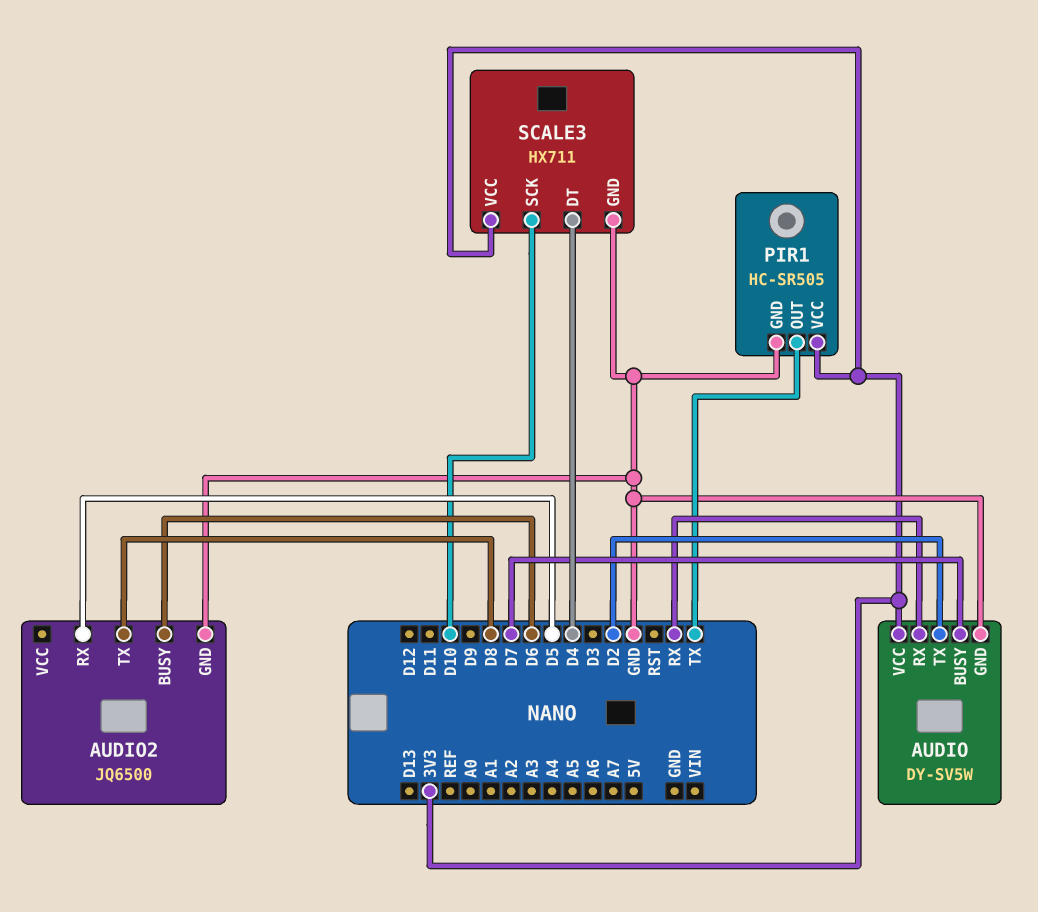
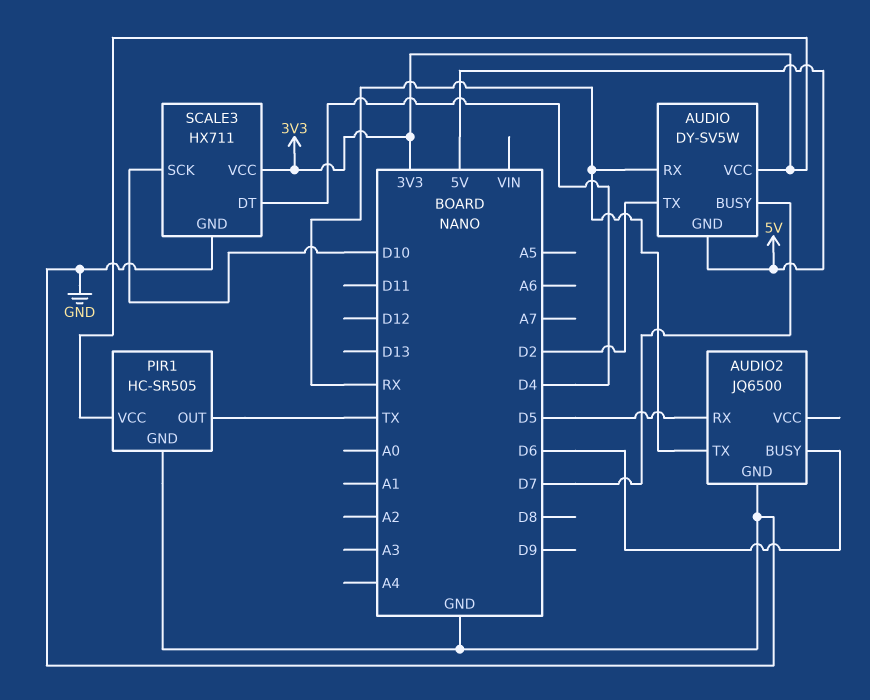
AUDIO pin GND: GND -> 5V
AUDIO2 pin TX: D8 -> RX

